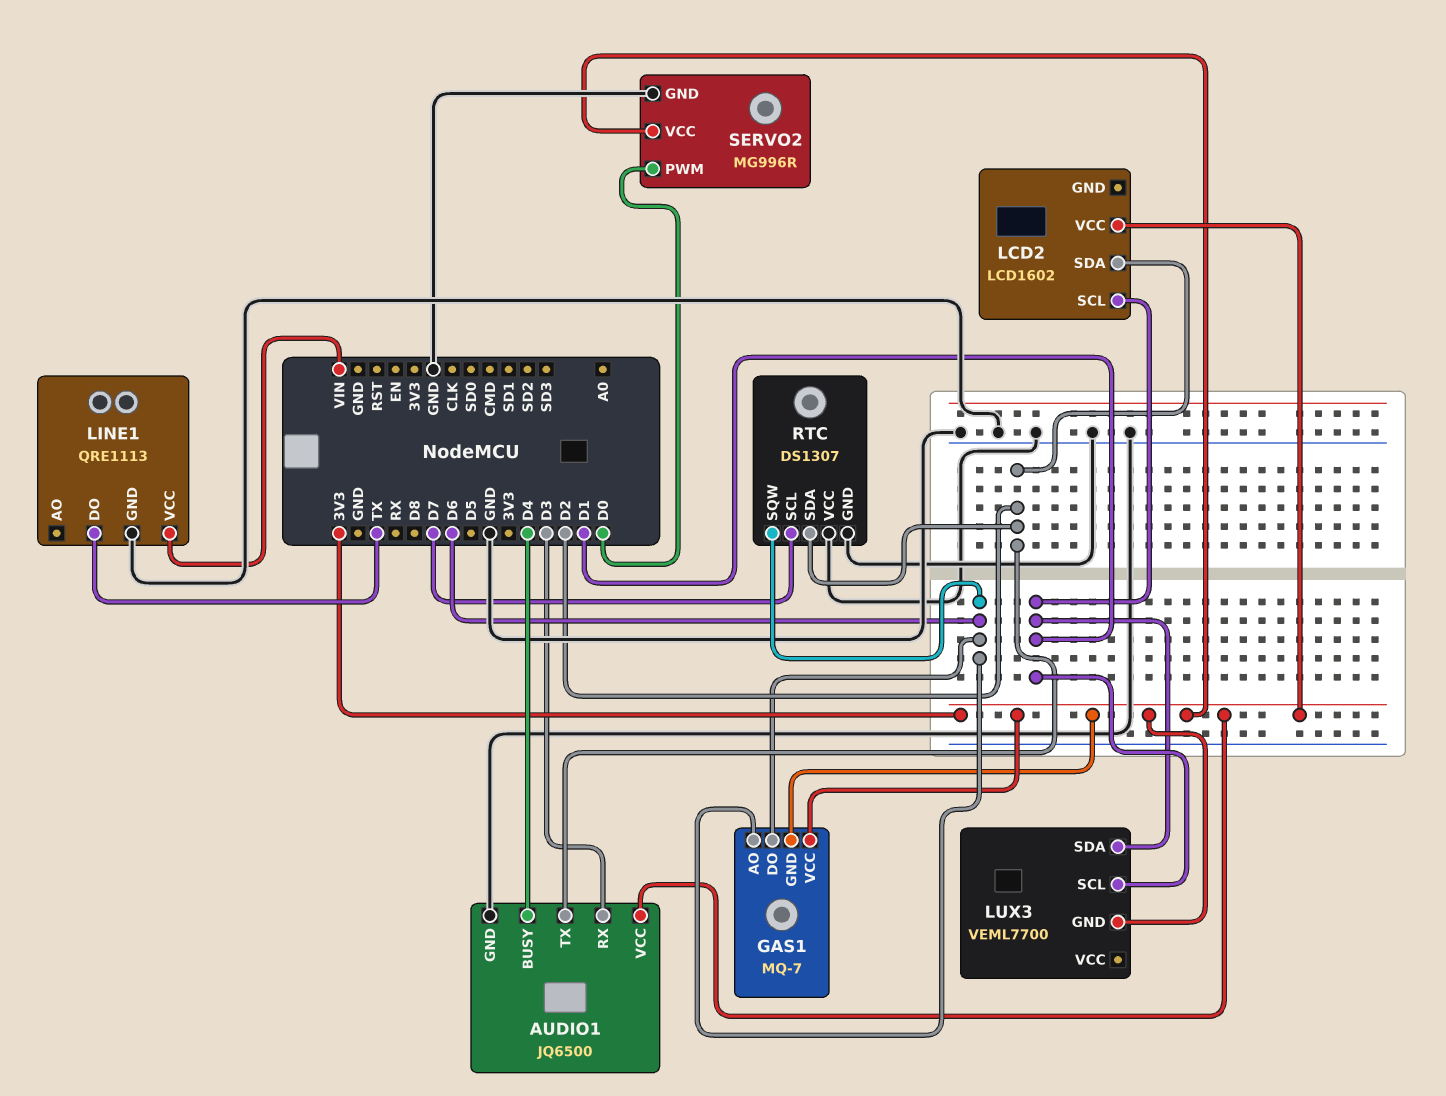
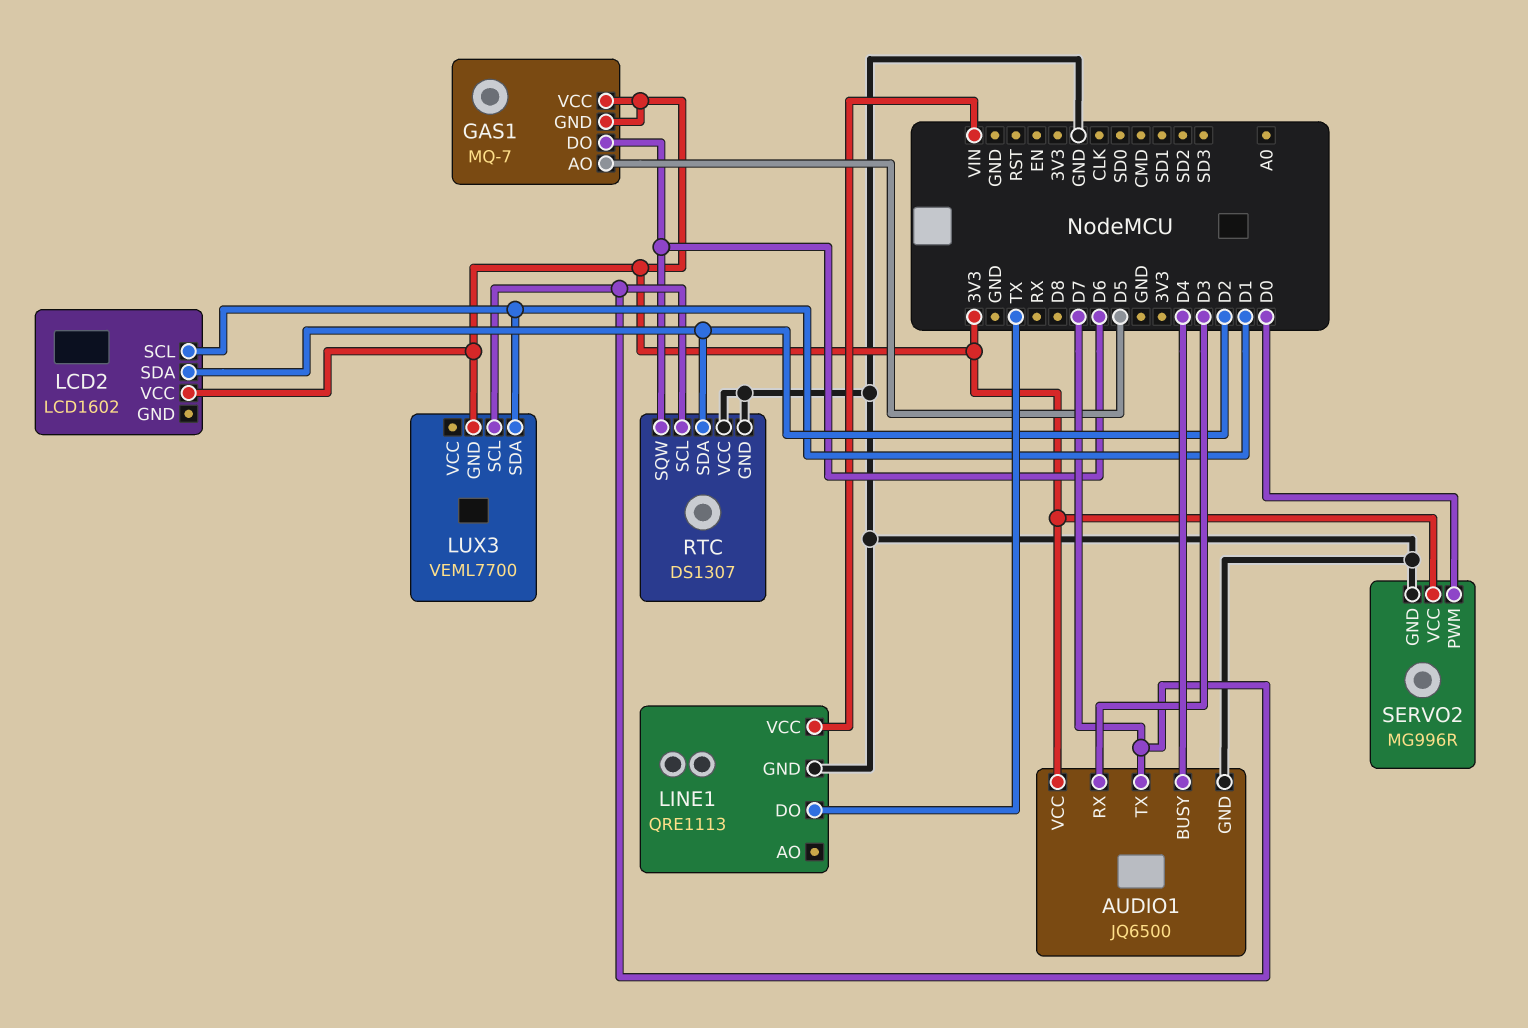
AUDIO1 pin TX: D2 -> D7
GAS1 pin AO: D6 -> D5
LUX3 pin SCL: D1 -> D7

